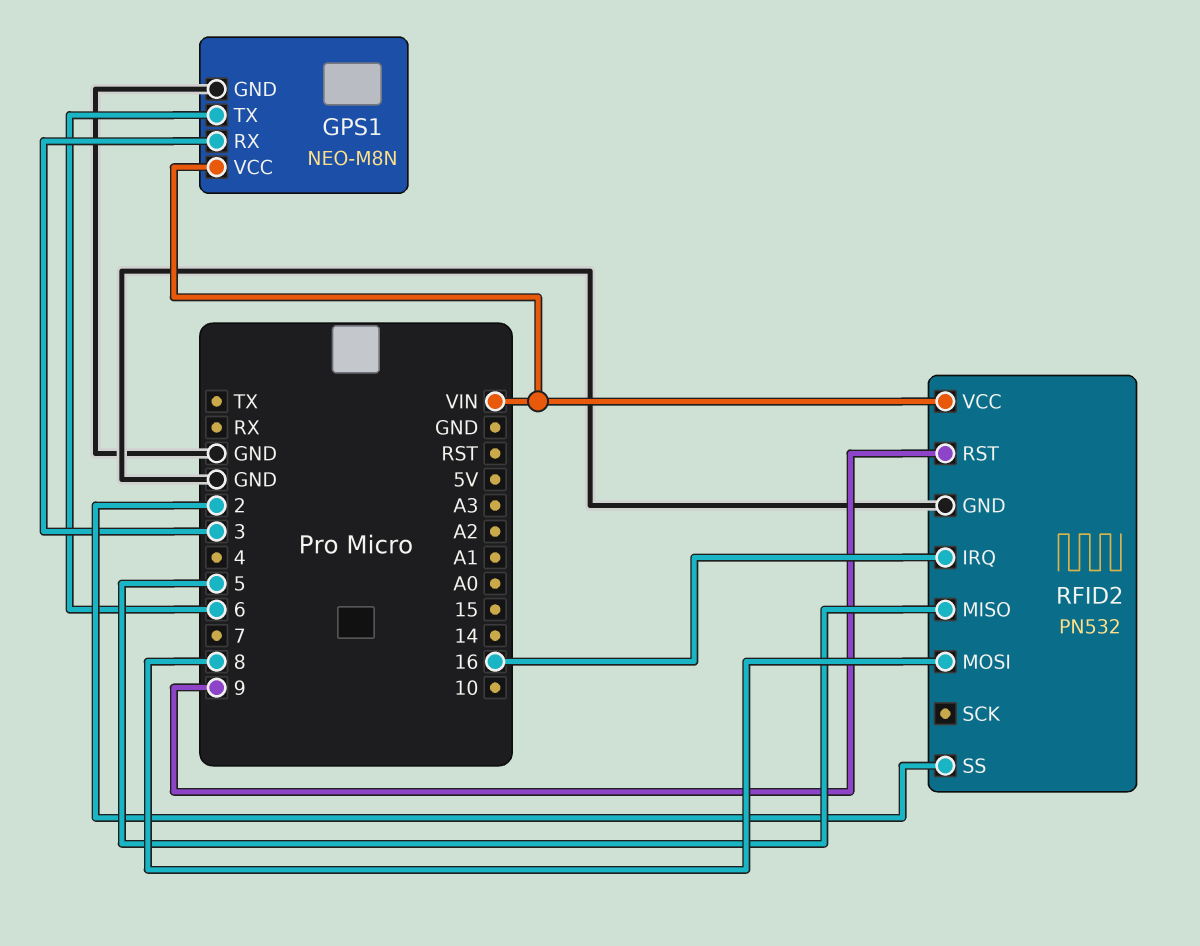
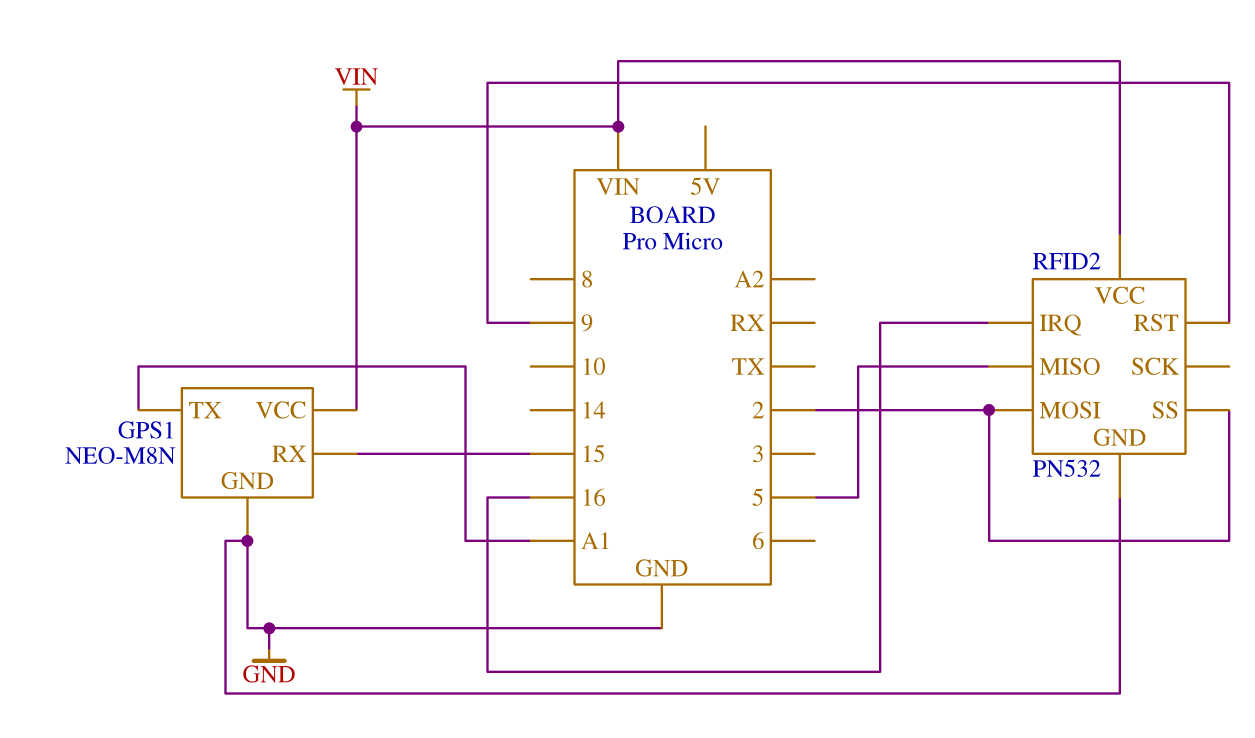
GPS1 pin RX: 3 -> 15
GPS1 pin TX: 6 -> A1
RFID2 pin MOSI: 8 -> 2

